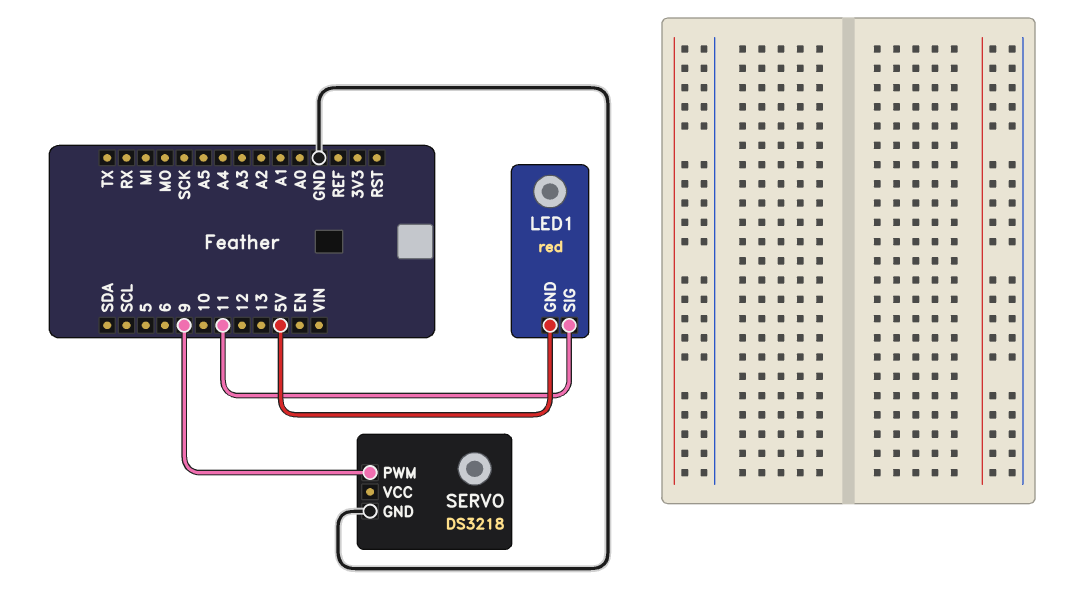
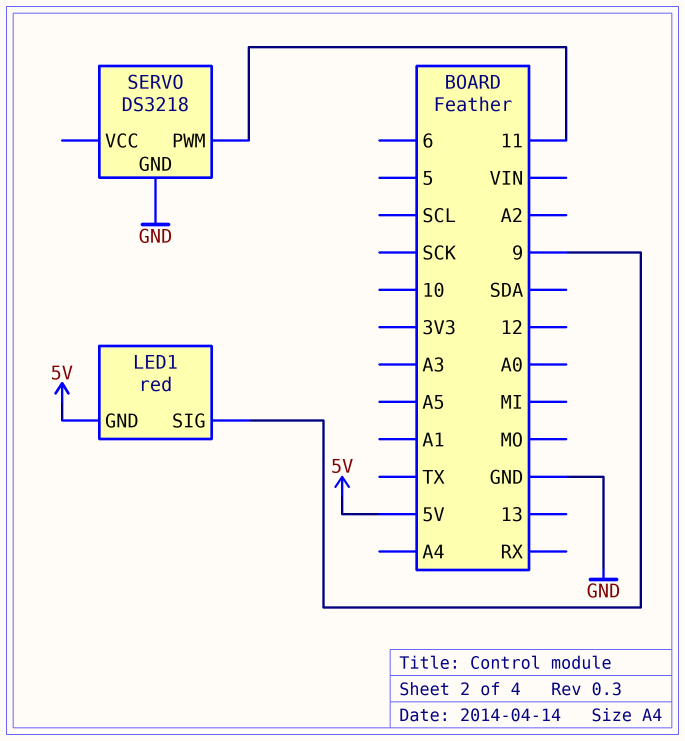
LED1 pin SIG: 11 -> 9
SERVO pin PWM: 9 -> 11

